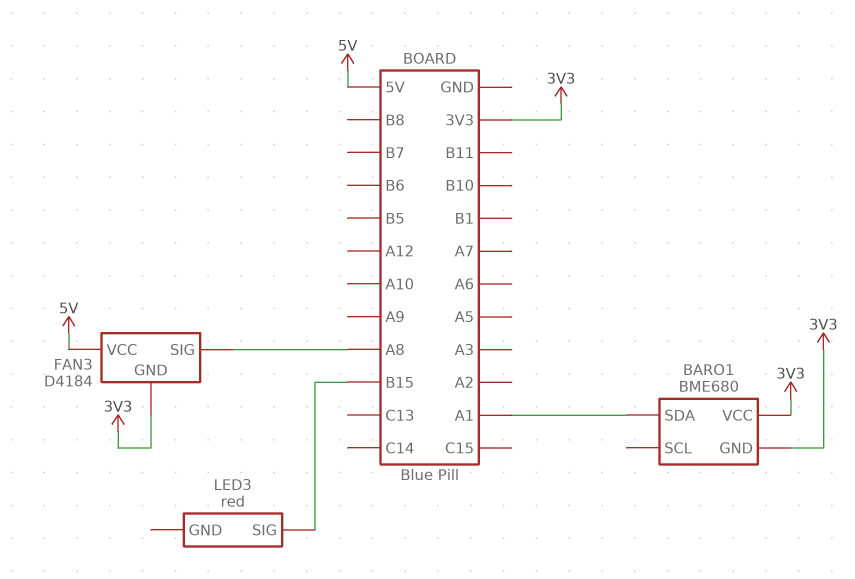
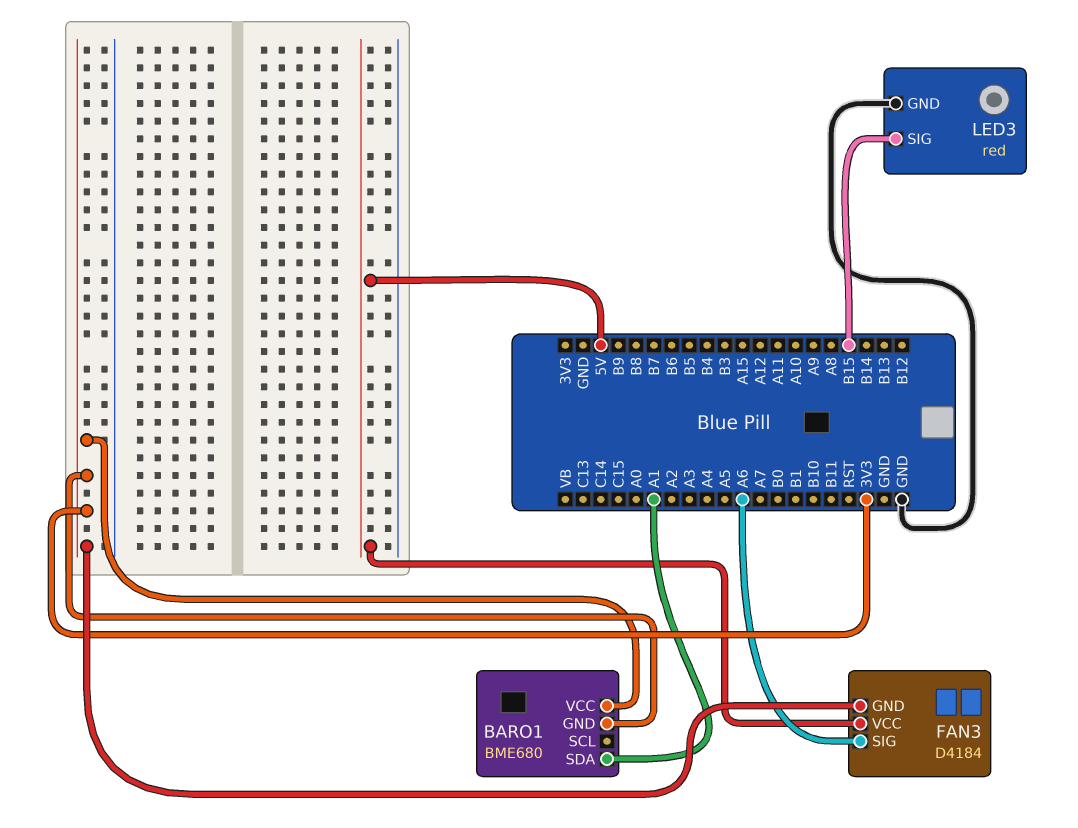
FAN3 pin SIG: A8 -> A6
LED3 pin GND: none -> GND

